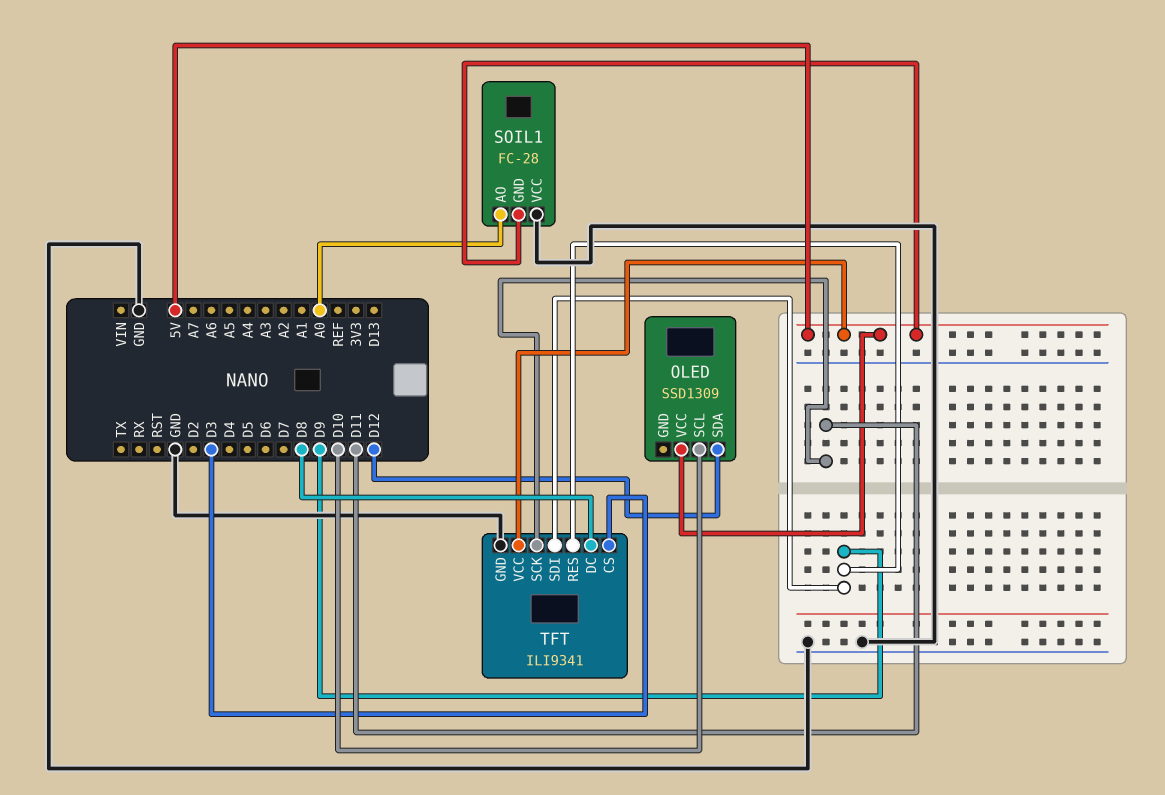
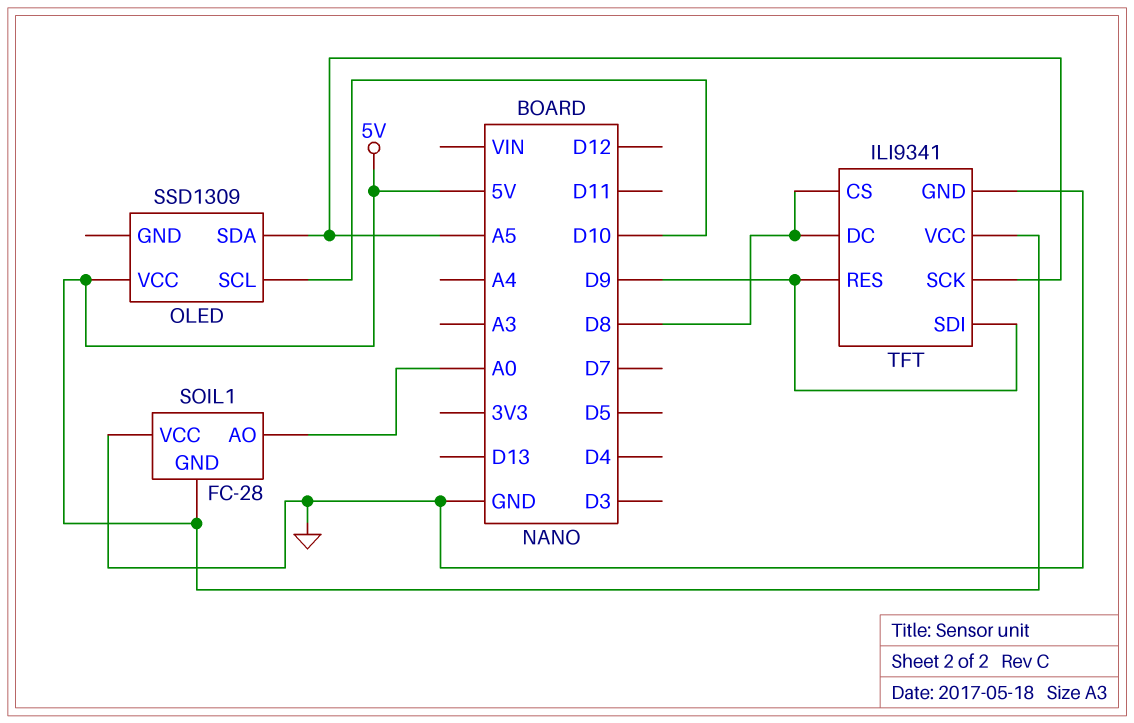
OLED pin SDA: D12 -> A5
TFT pin CS: D3 -> D8
TFT pin SCK: D11 -> A5

